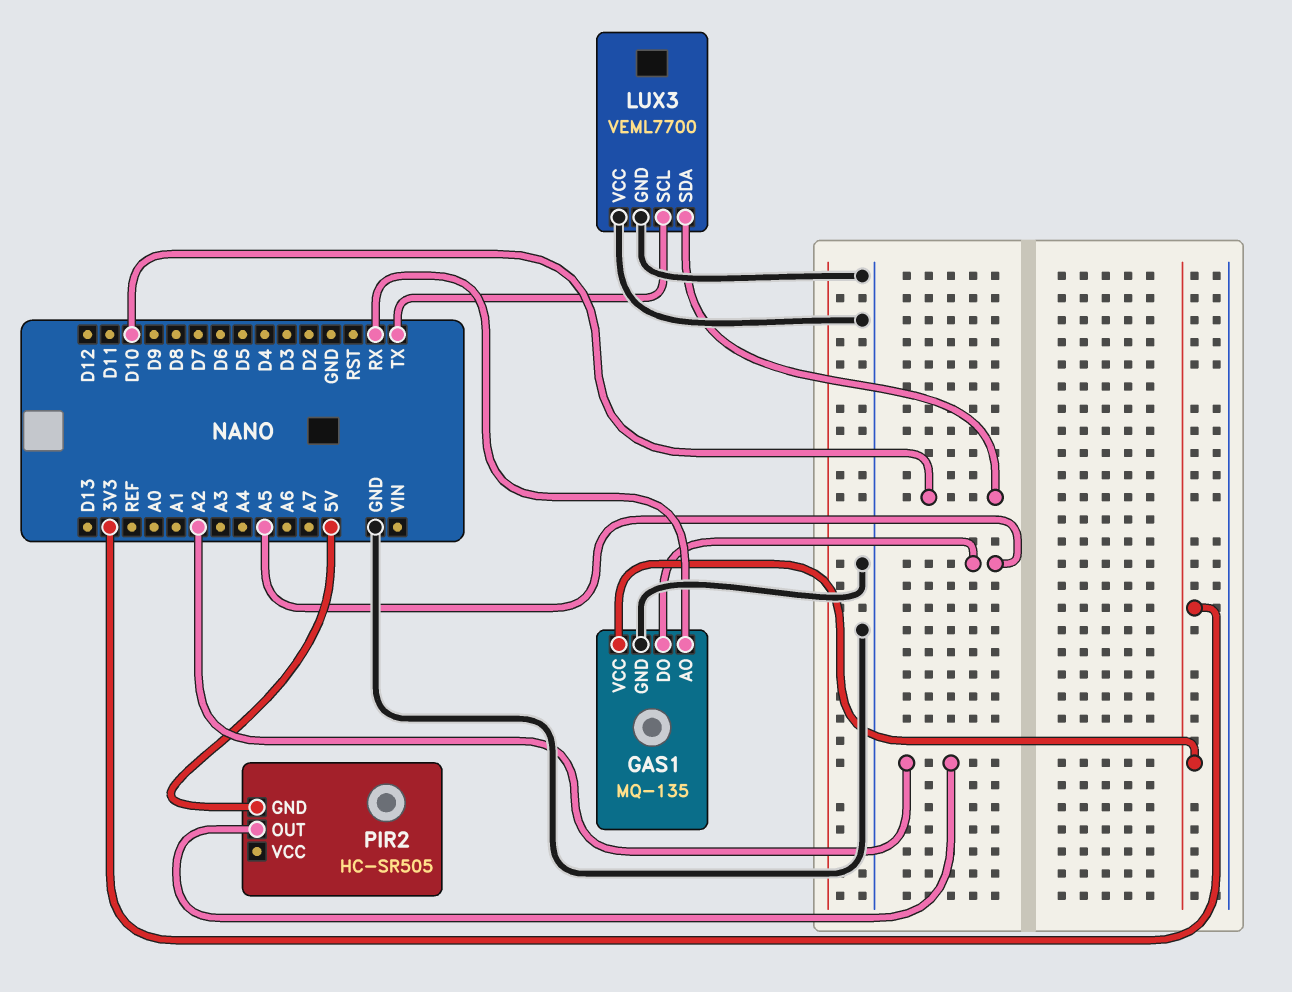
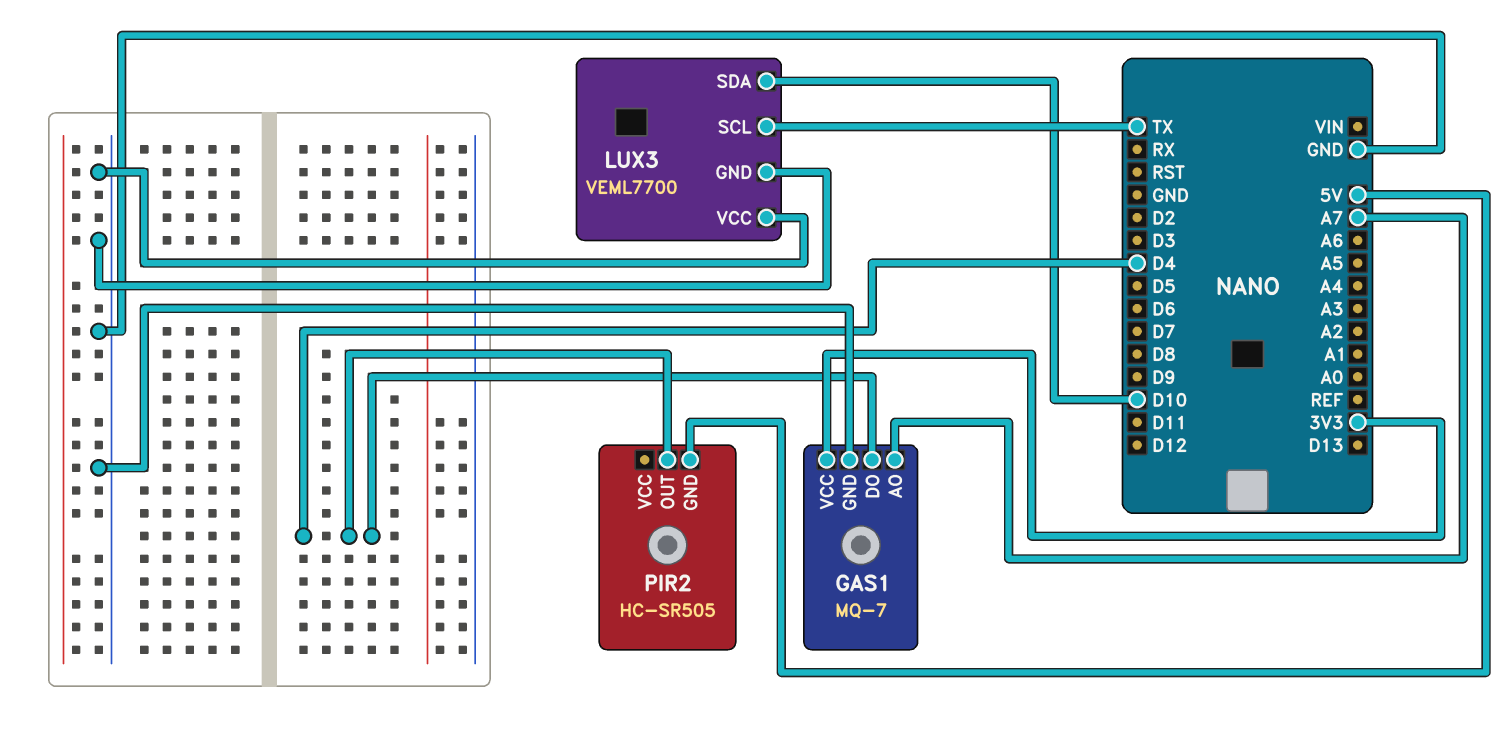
GAS1: MQ-135 -> MQ-7
GAS1 pin AO: RX -> A7
GAS1 pin DO: A5 -> D4
PIR2 pin OUT: A2 -> D4

